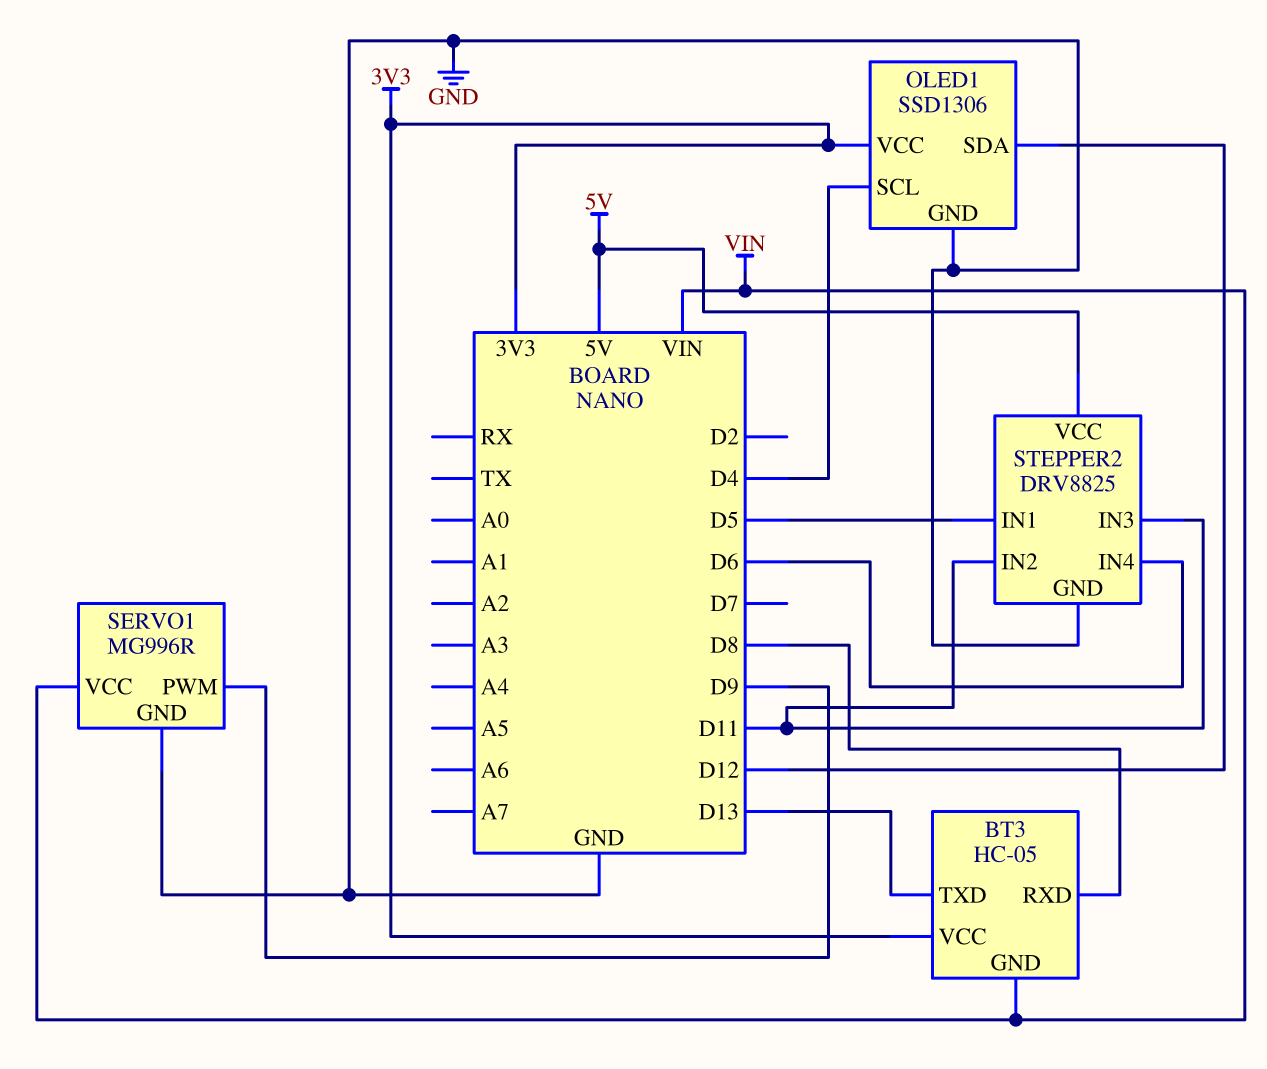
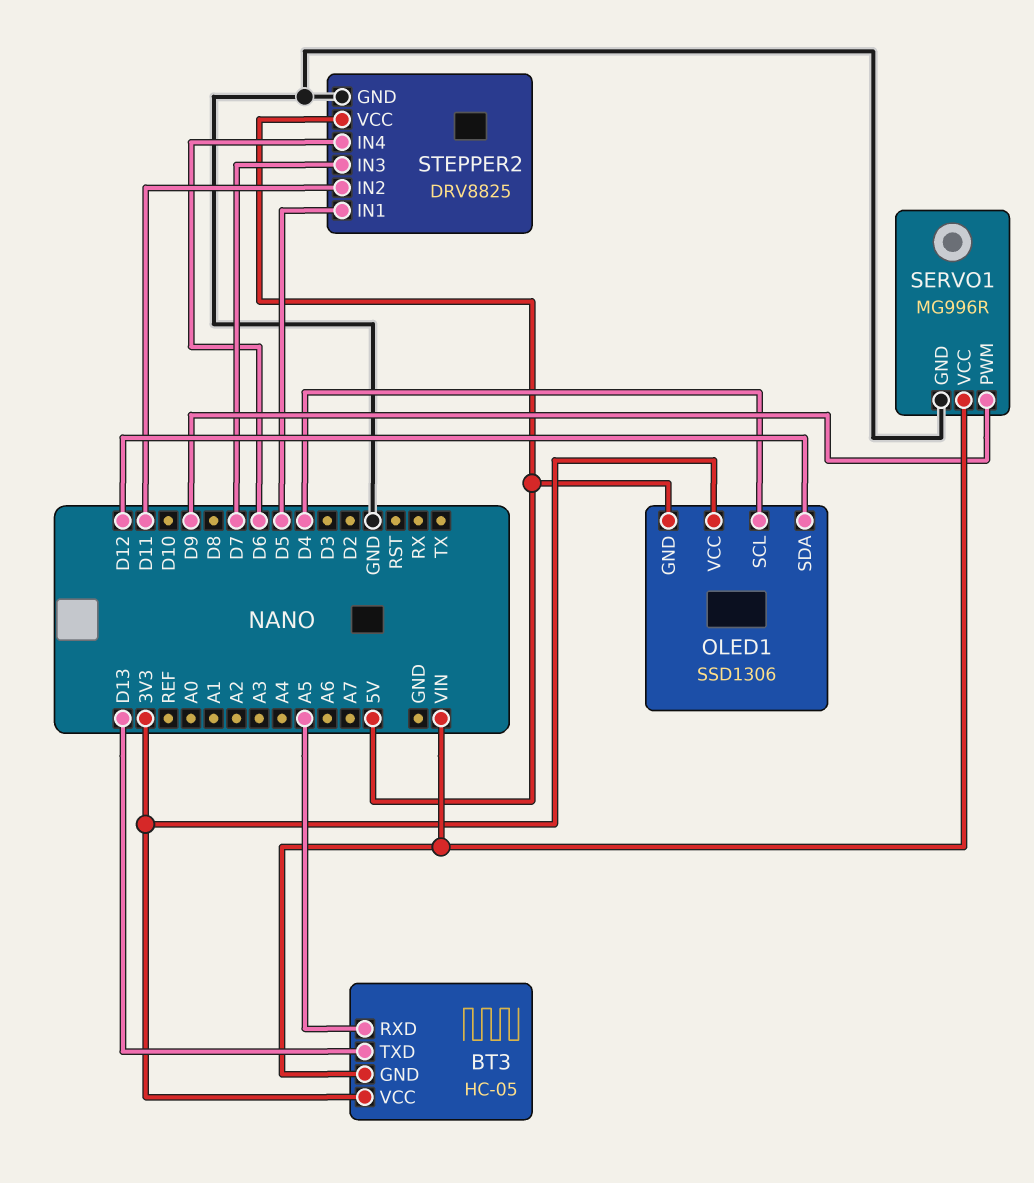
BT3 pin RXD: D8 -> A5
OLED1 pin GND: GND -> 5V
STEPPER2 pin IN3: D11 -> D7

